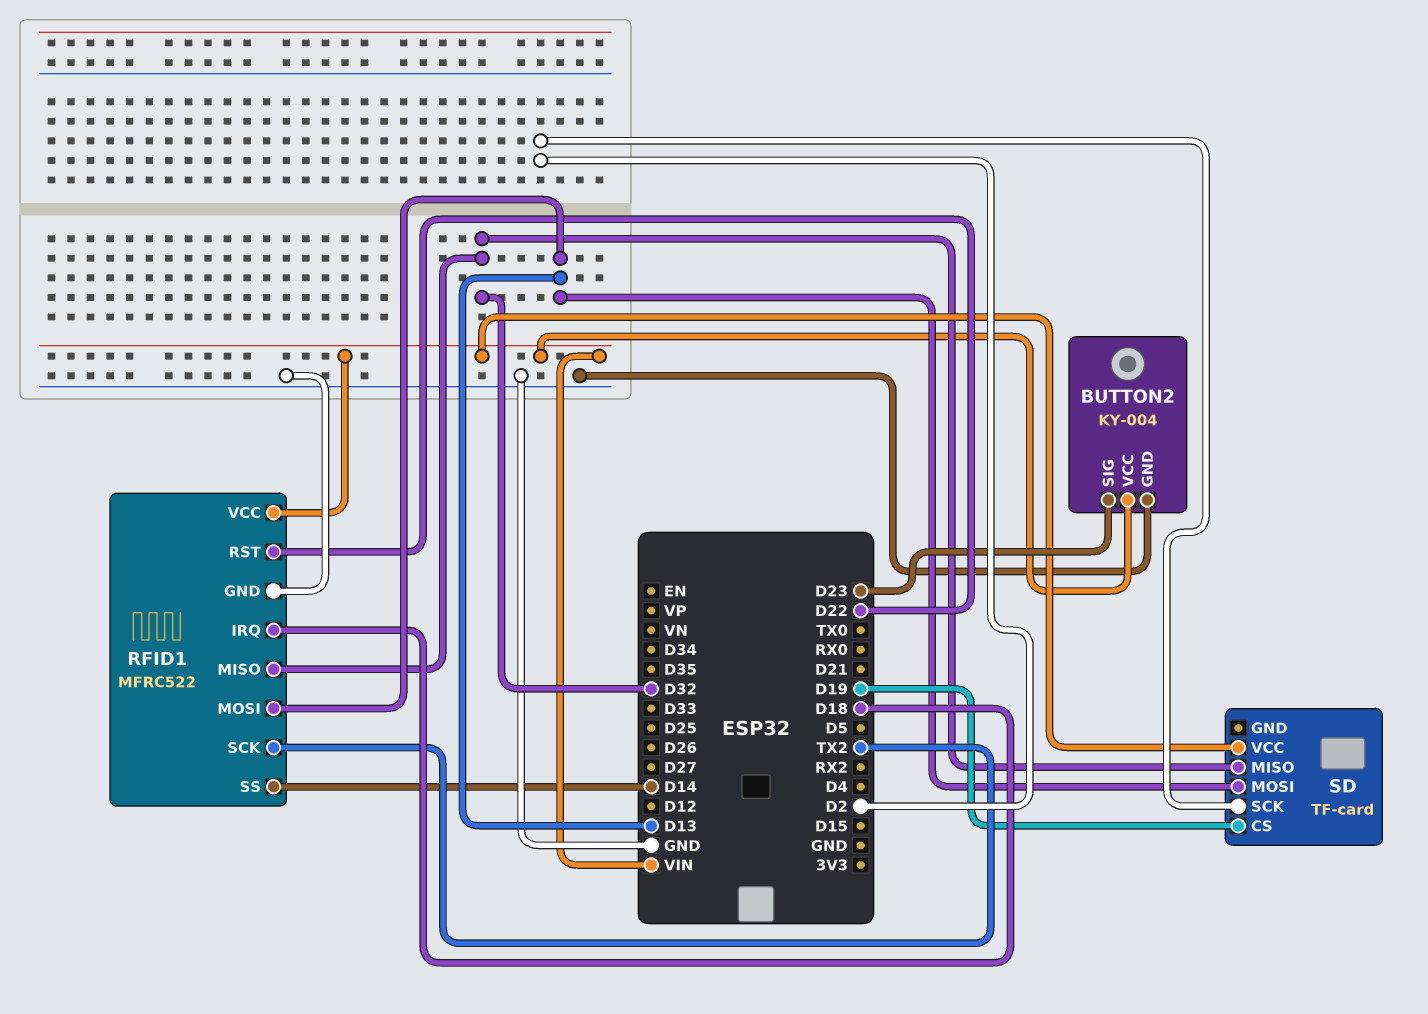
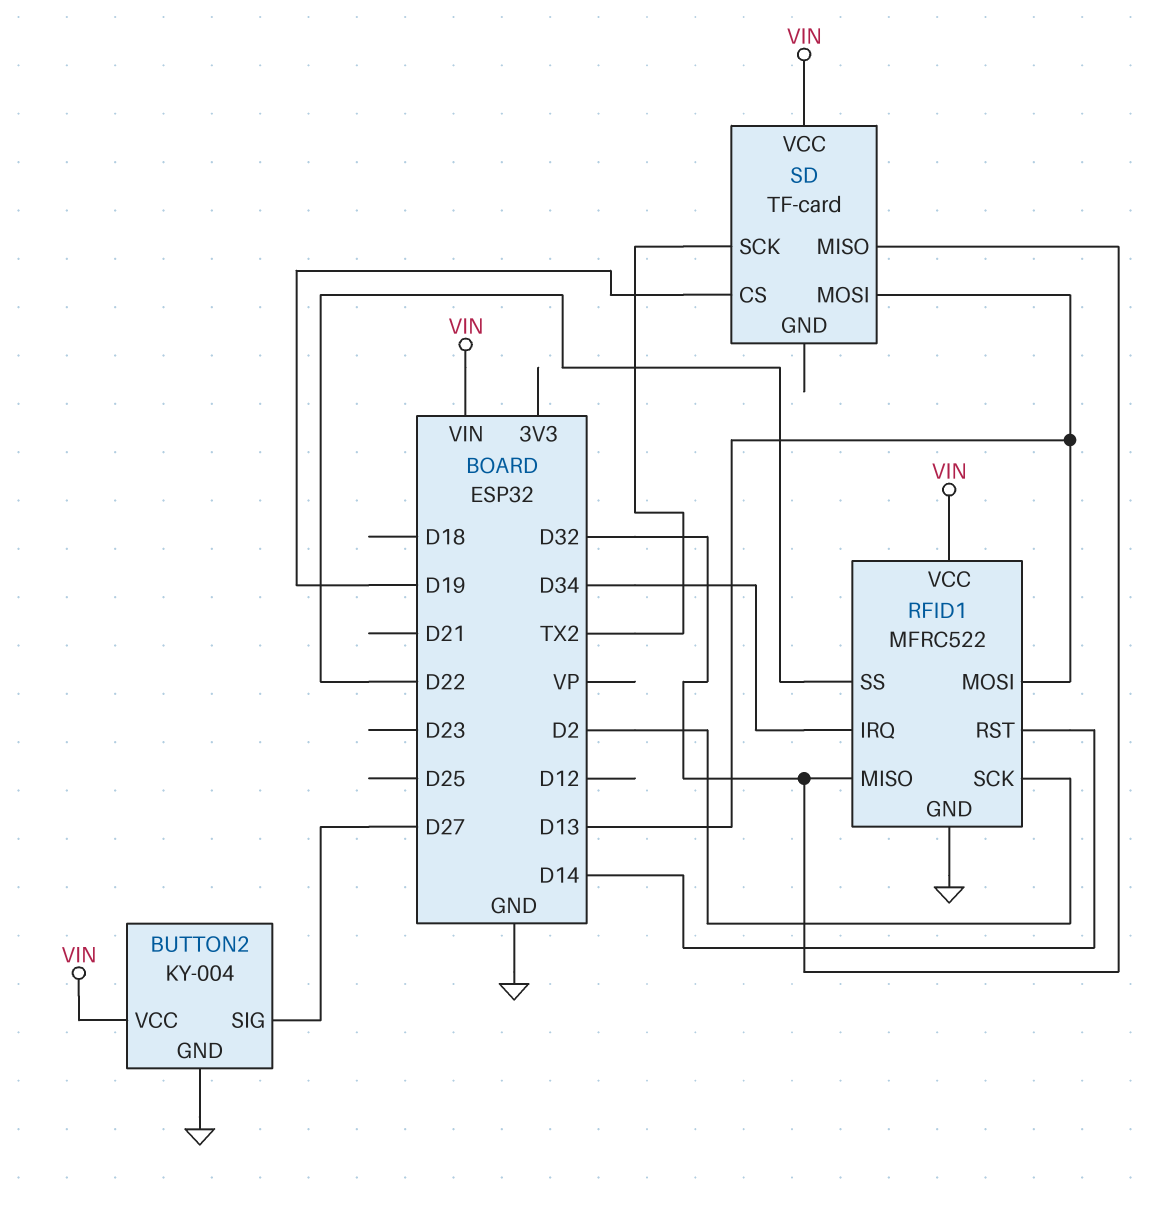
BUTTON2 pin SIG: D23 -> D27
RFID1 pin IRQ: D18 -> D34
RFID1 pin RST: D22 -> D14
RFID1 pin SCK: TX2 -> D2
RFID1 pin SS: D14 -> D22
SD pin SCK: D2 -> TX2

